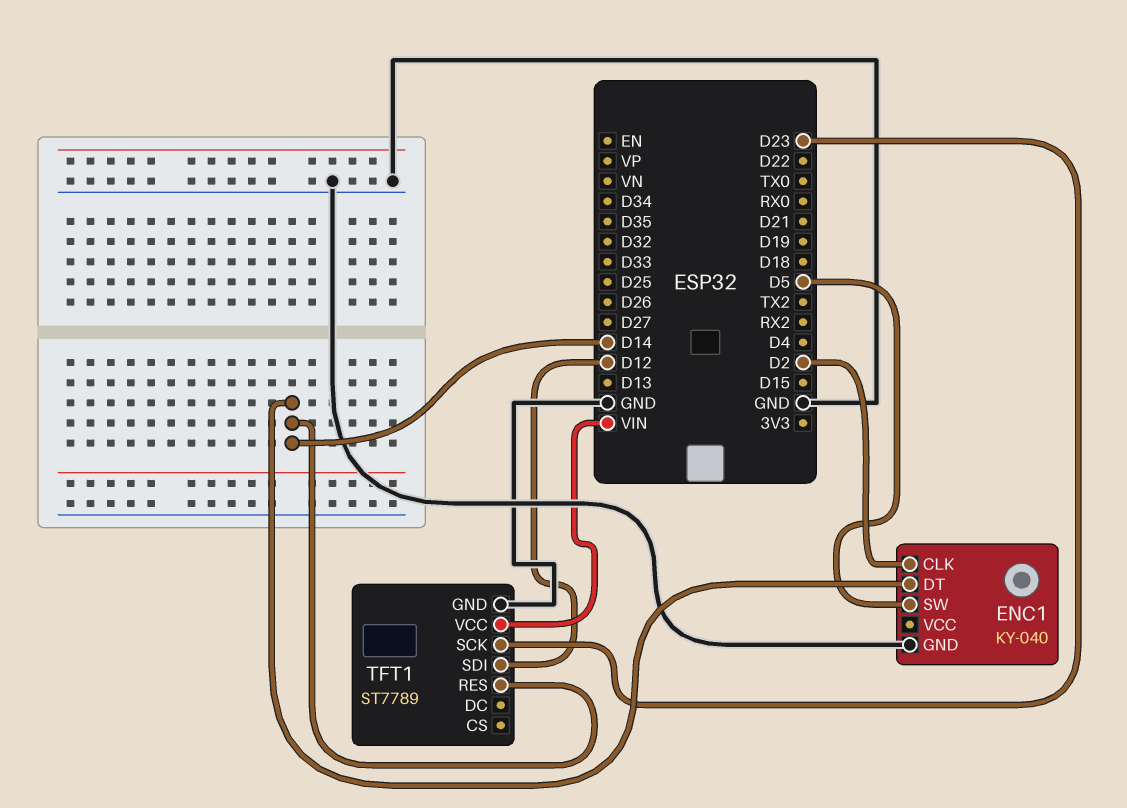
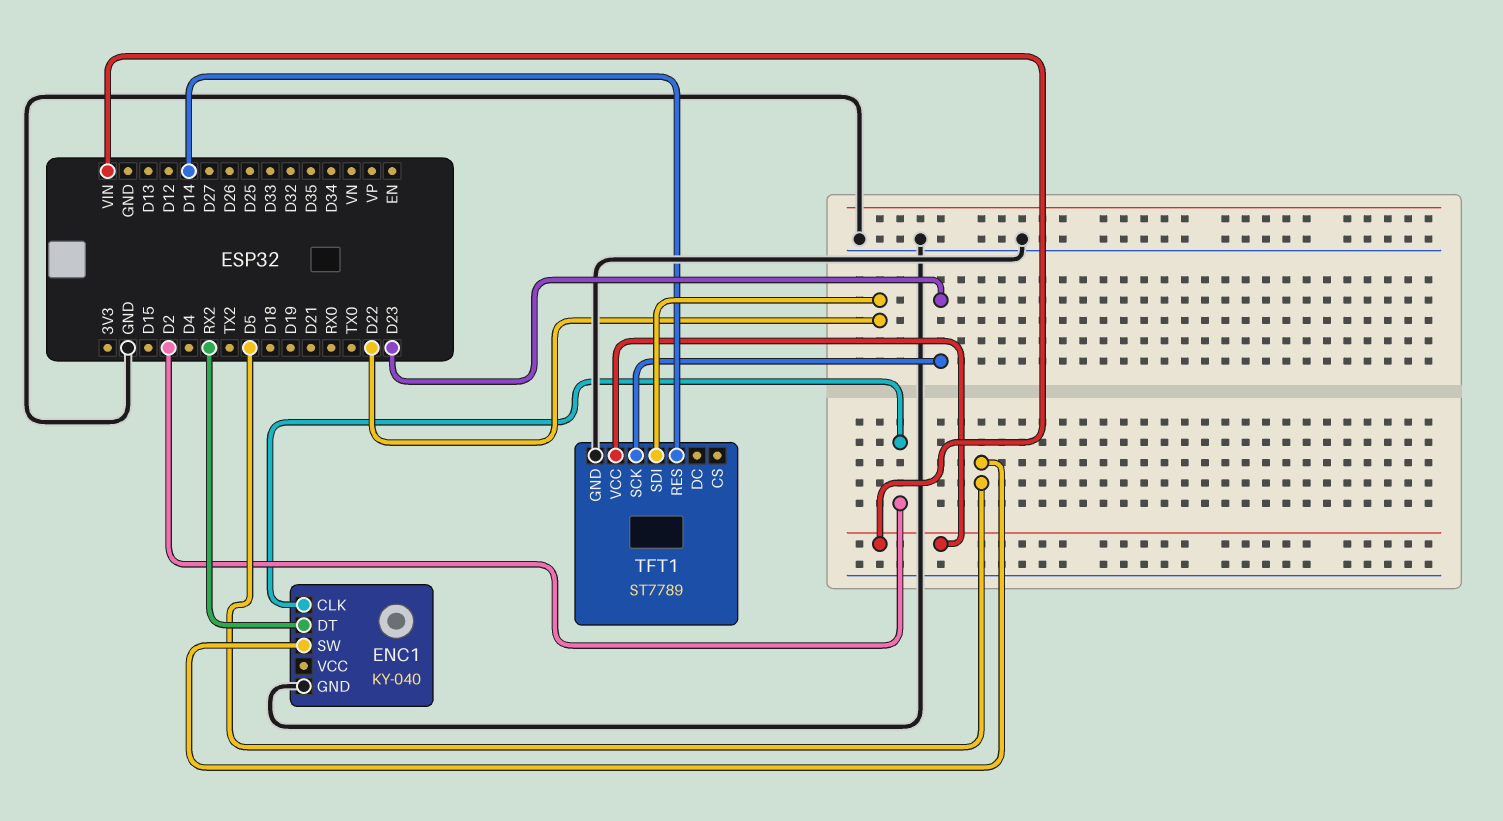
ENC1 pin DT: D14 -> RX2
TFT1 pin SDI: D12 -> D22

